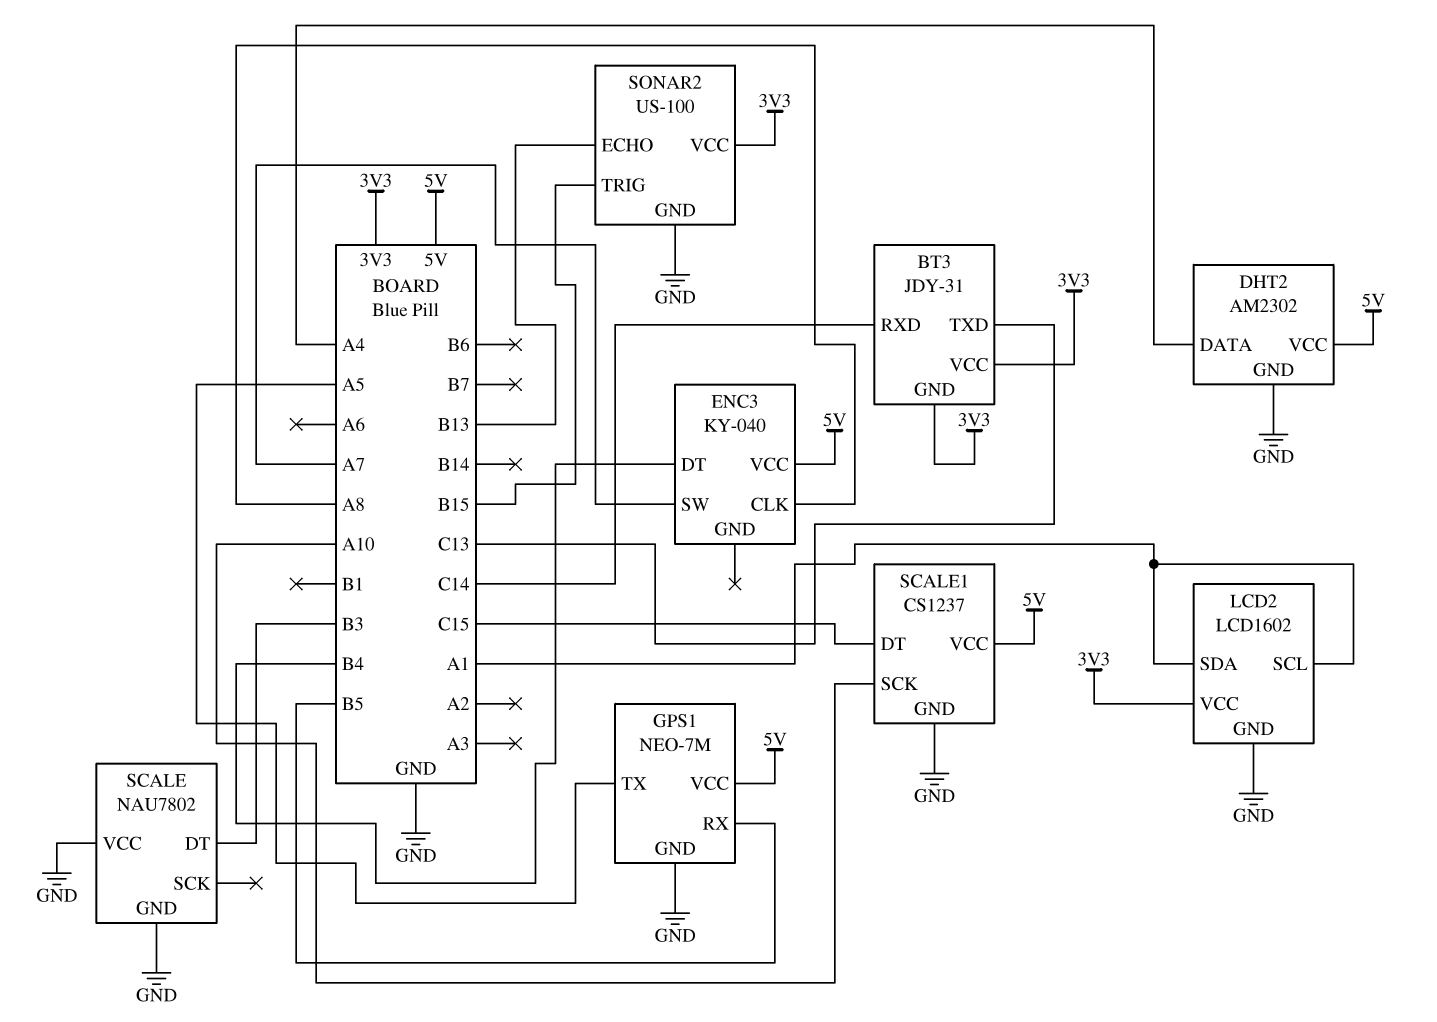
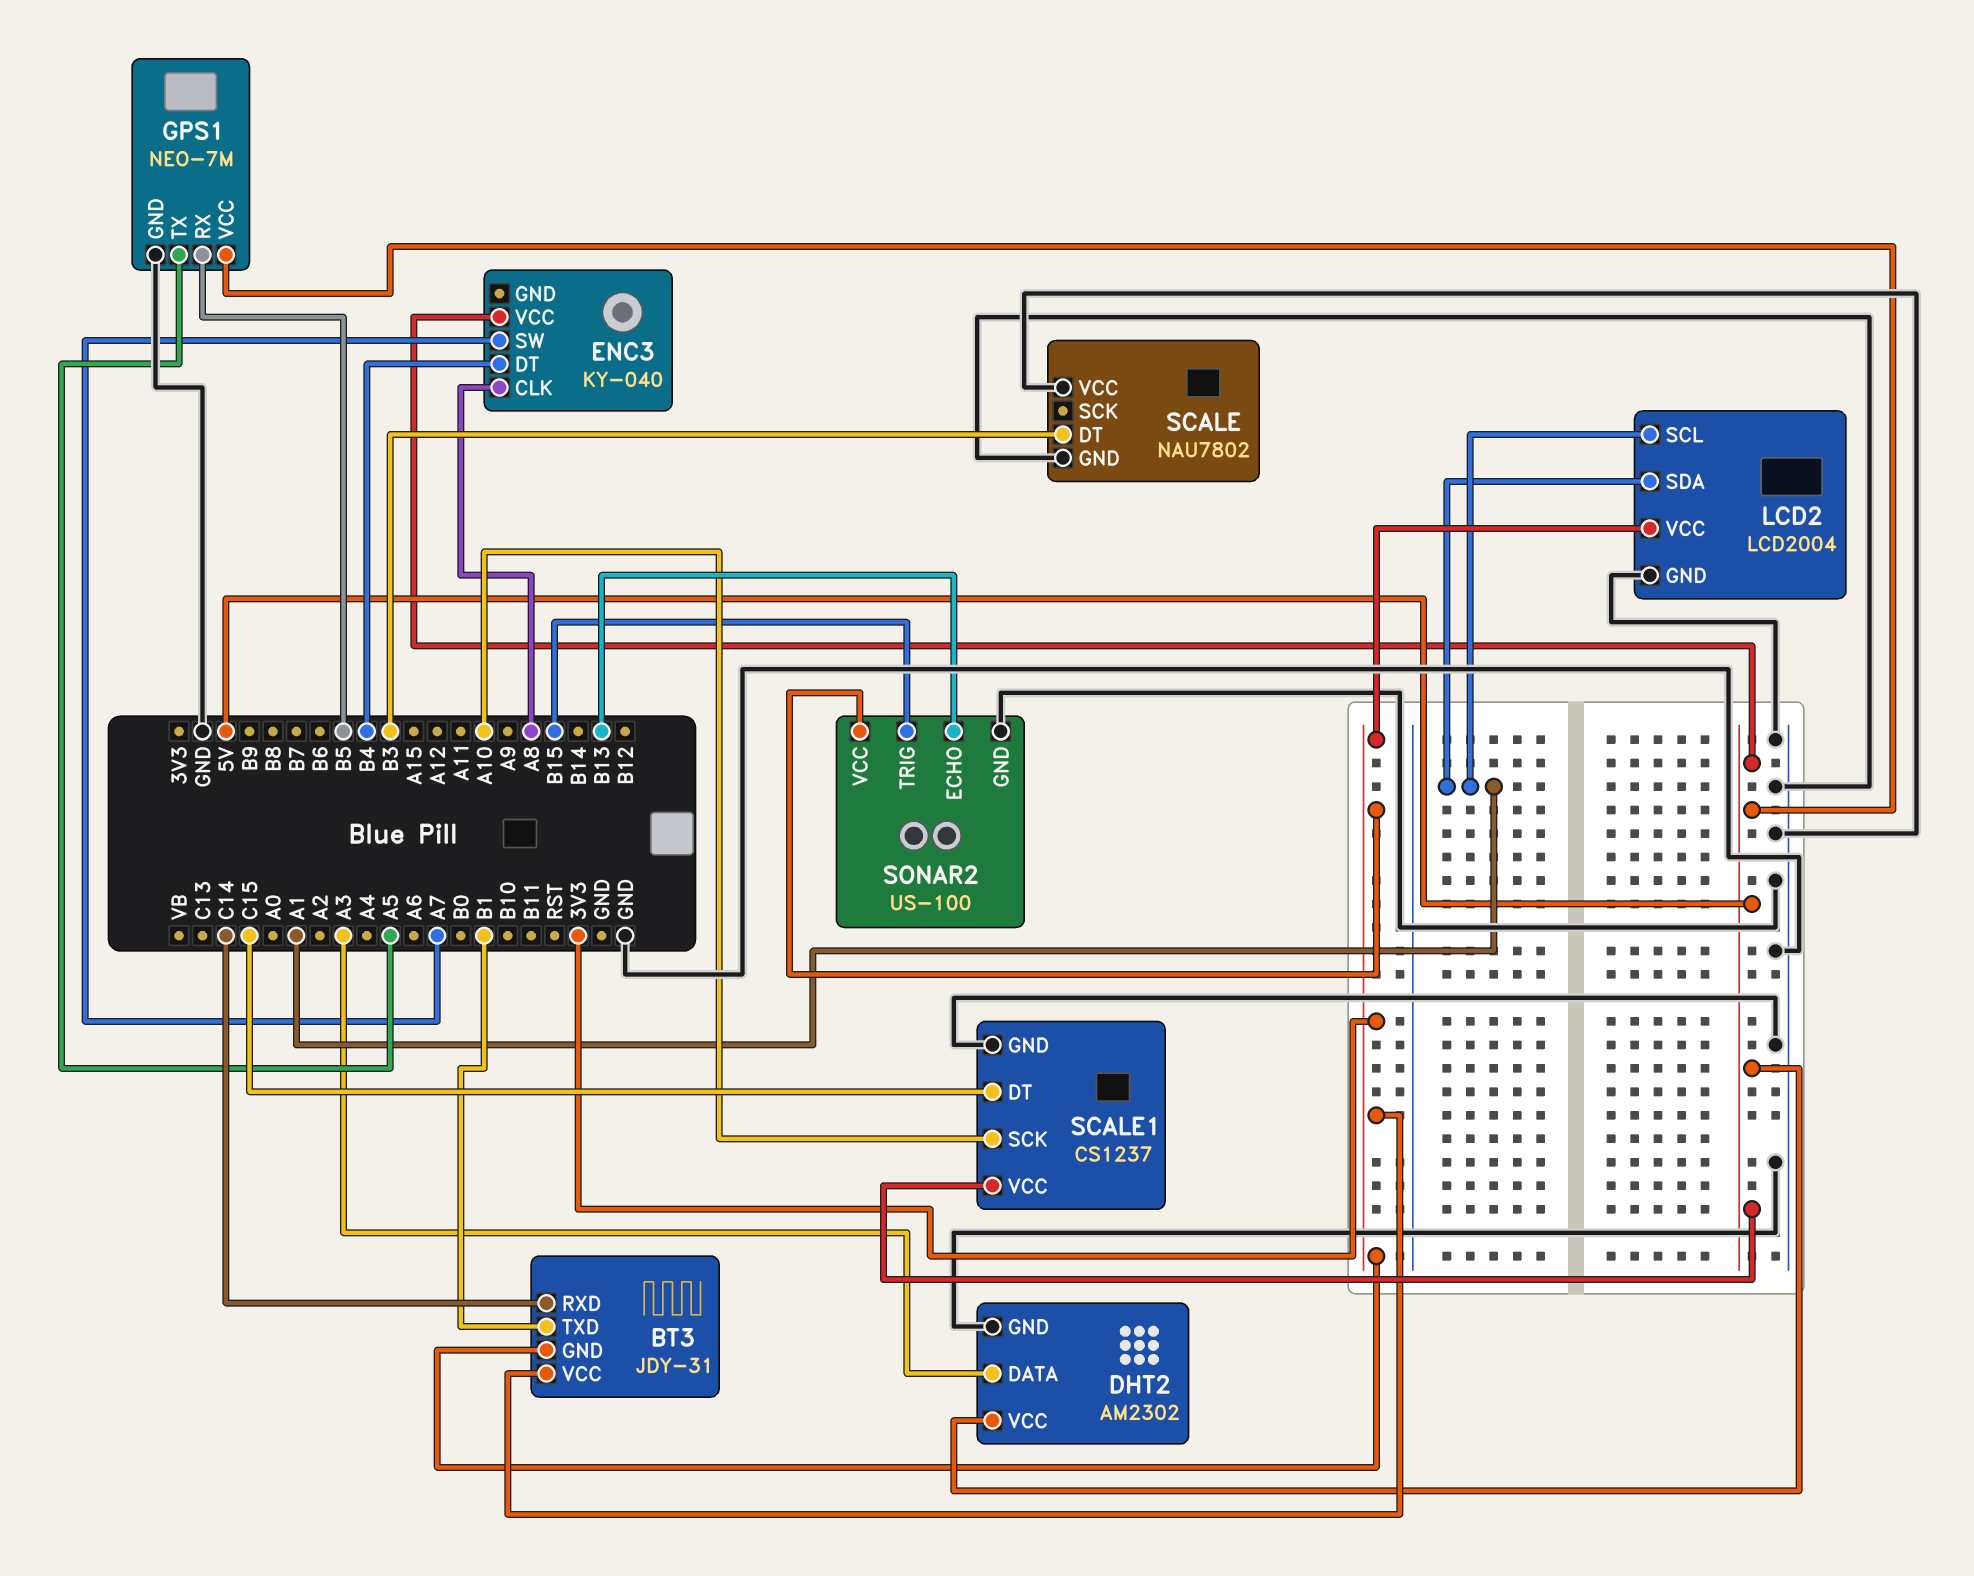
BT3 pin TXD: C13 -> B1
DHT2 pin DATA: A4 -> A3
LCD2: LCD1602 -> LCD2004

